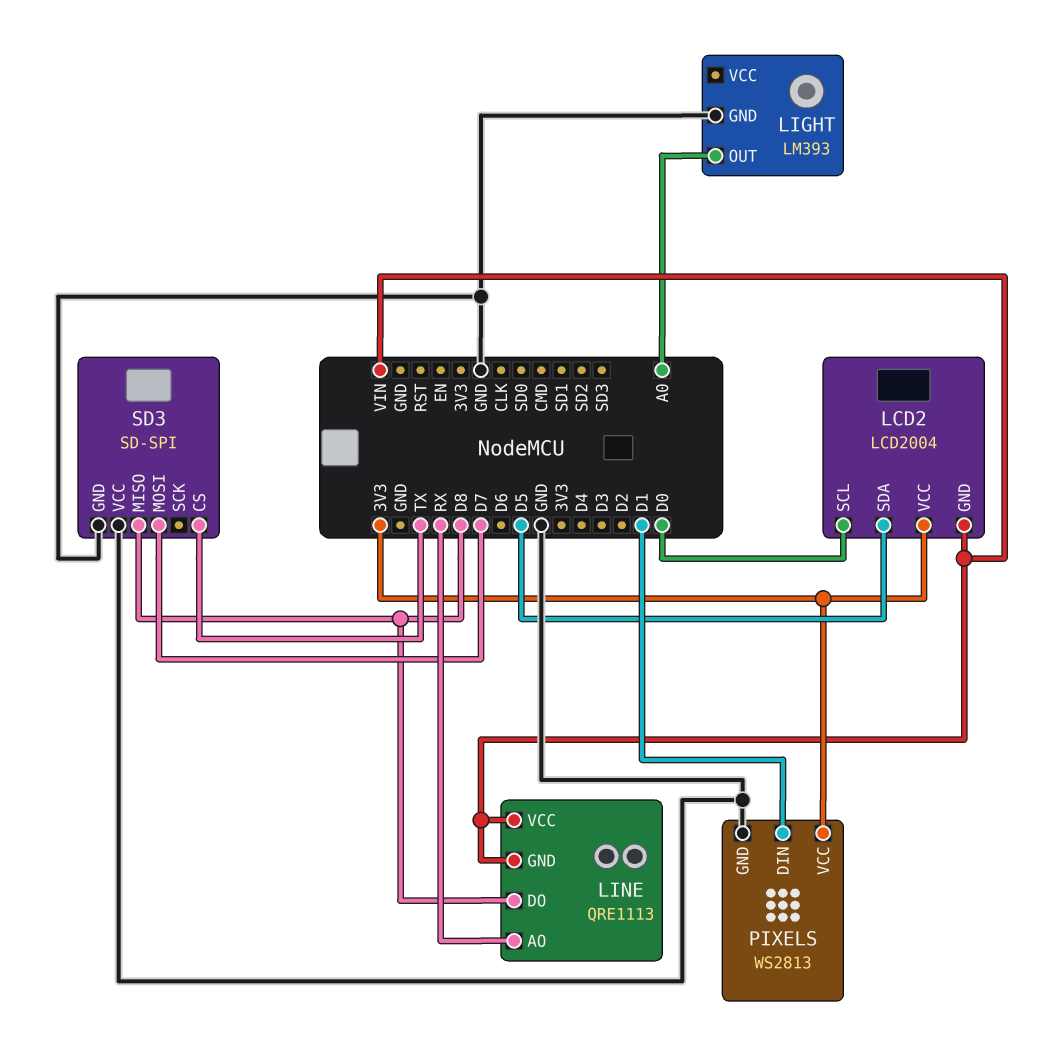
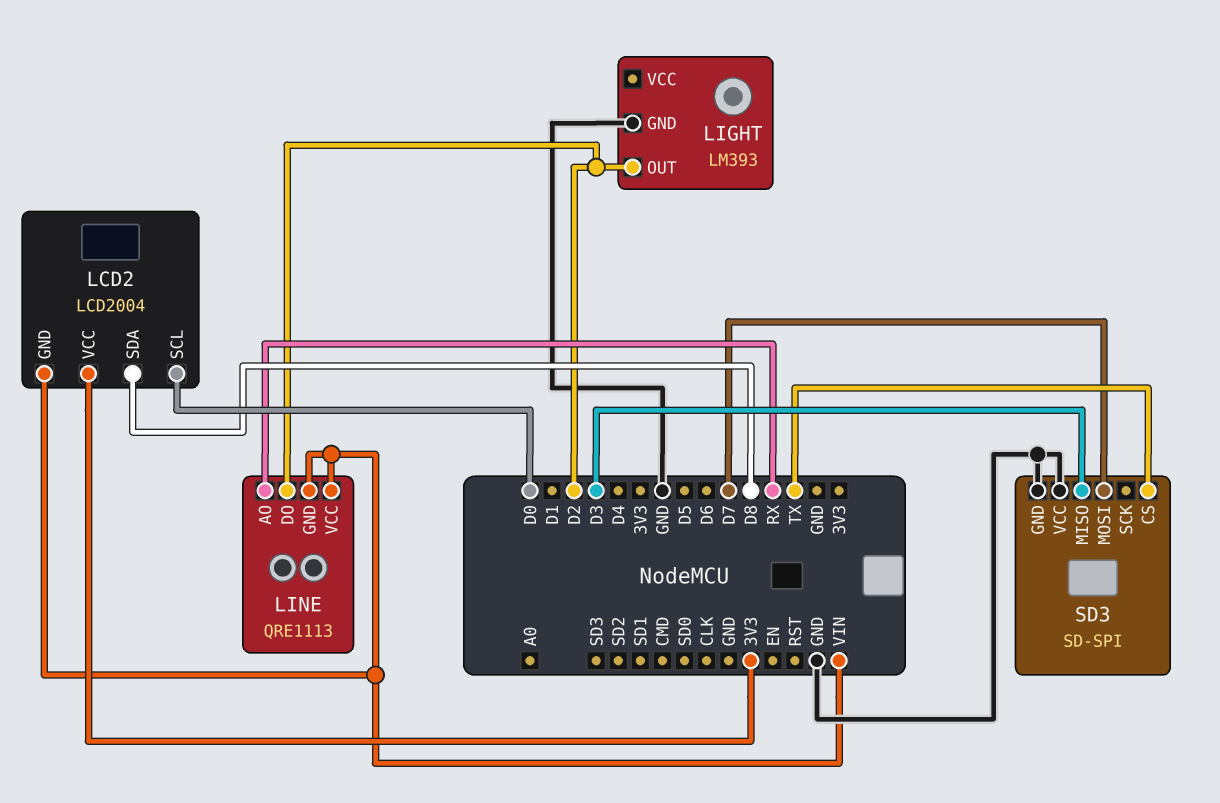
LCD2 pin SDA: D5 -> D8
LIGHT pin OUT: A0 -> D2
LINE pin DO: D8 -> D2
PIXELS: WS2813 -> none
PIXELS pin DIN: D1 -> none
PIXELS pin GND: GND -> none
PIXELS pin VCC: 3V3 -> none
SD3 pin MISO: D8 -> D3

